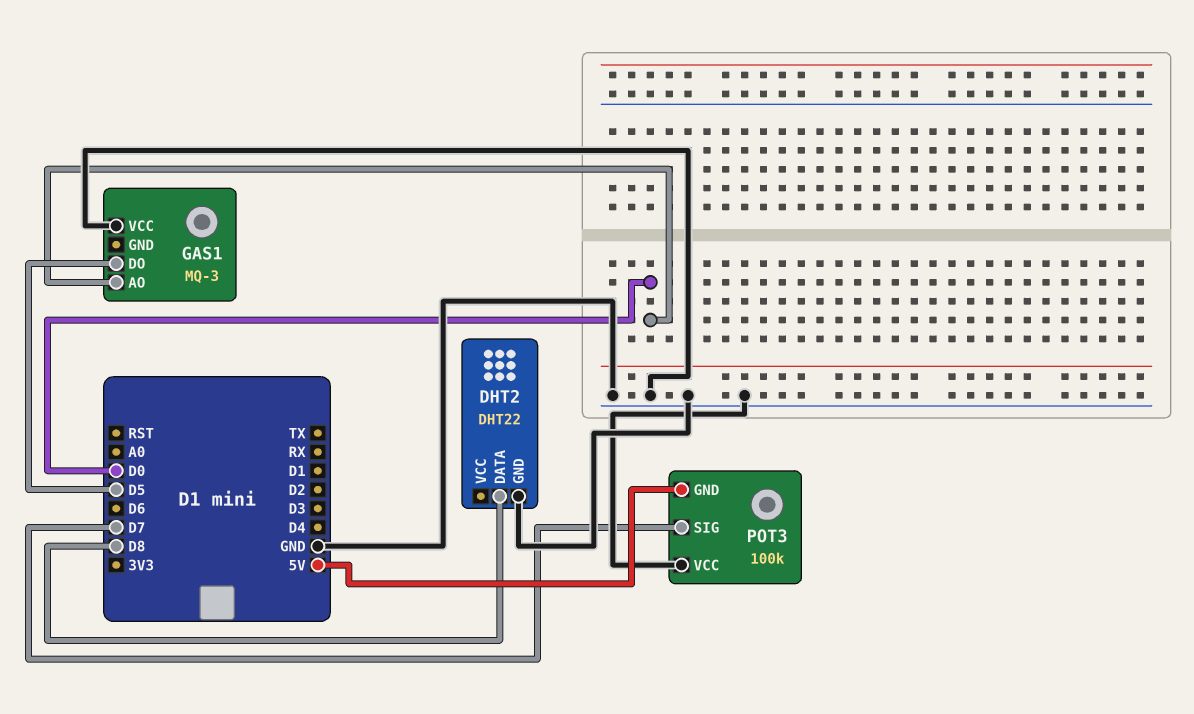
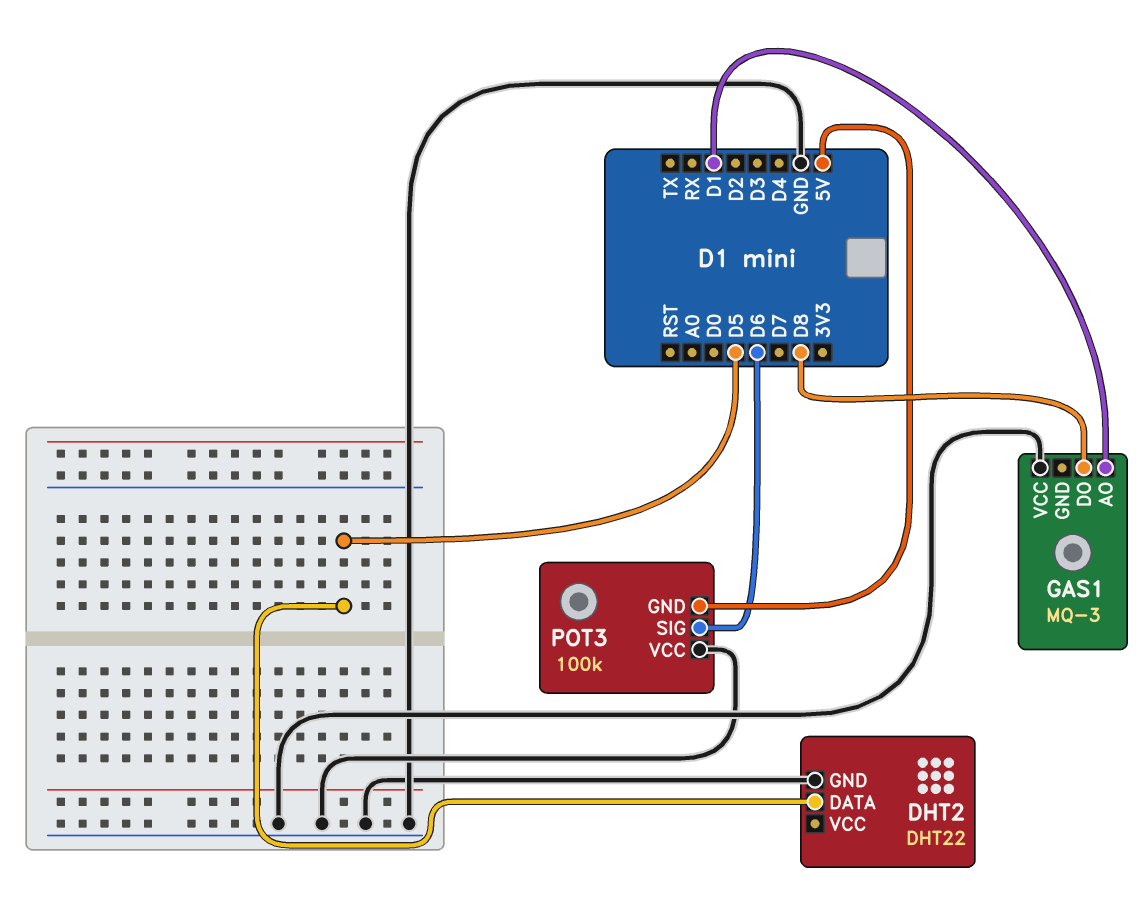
DHT2 pin DATA: D8 -> D5
GAS1 pin AO: D0 -> D1
GAS1 pin DO: D5 -> D8
POT3 pin SIG: D7 -> D6

